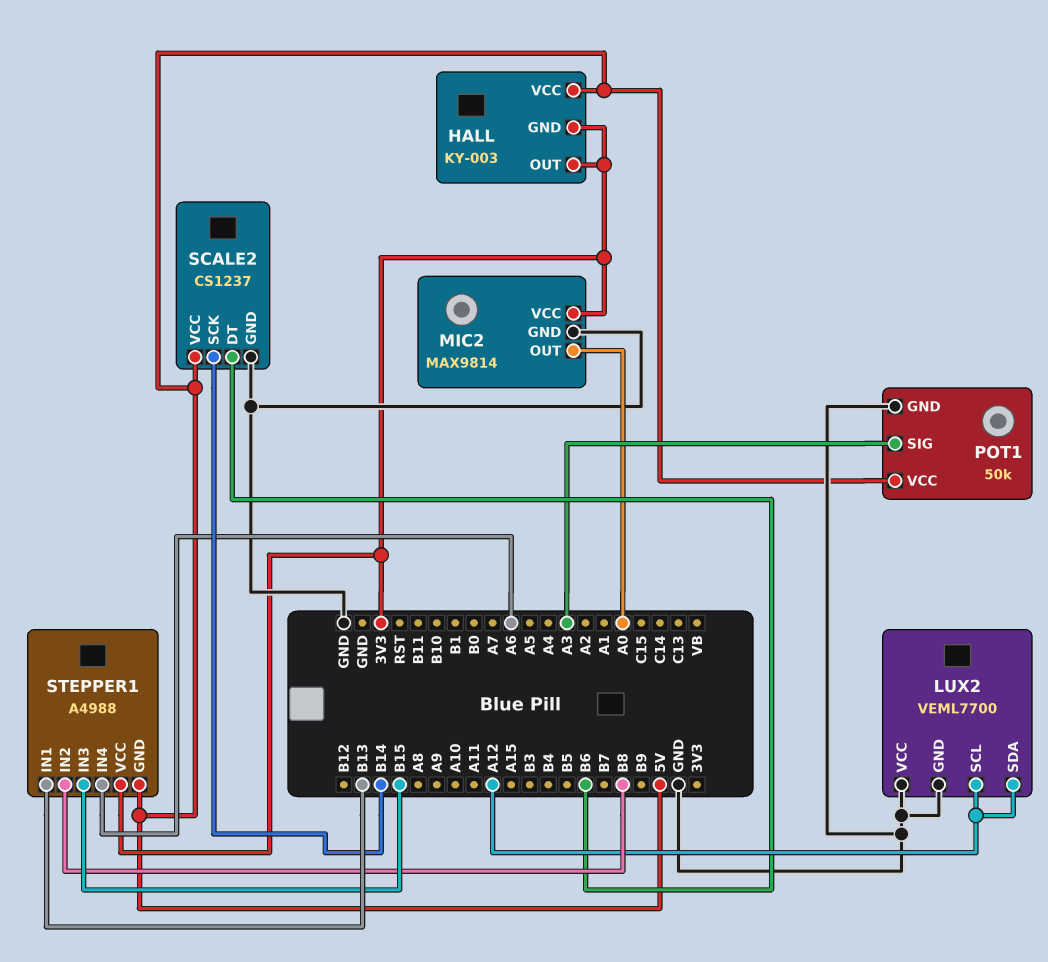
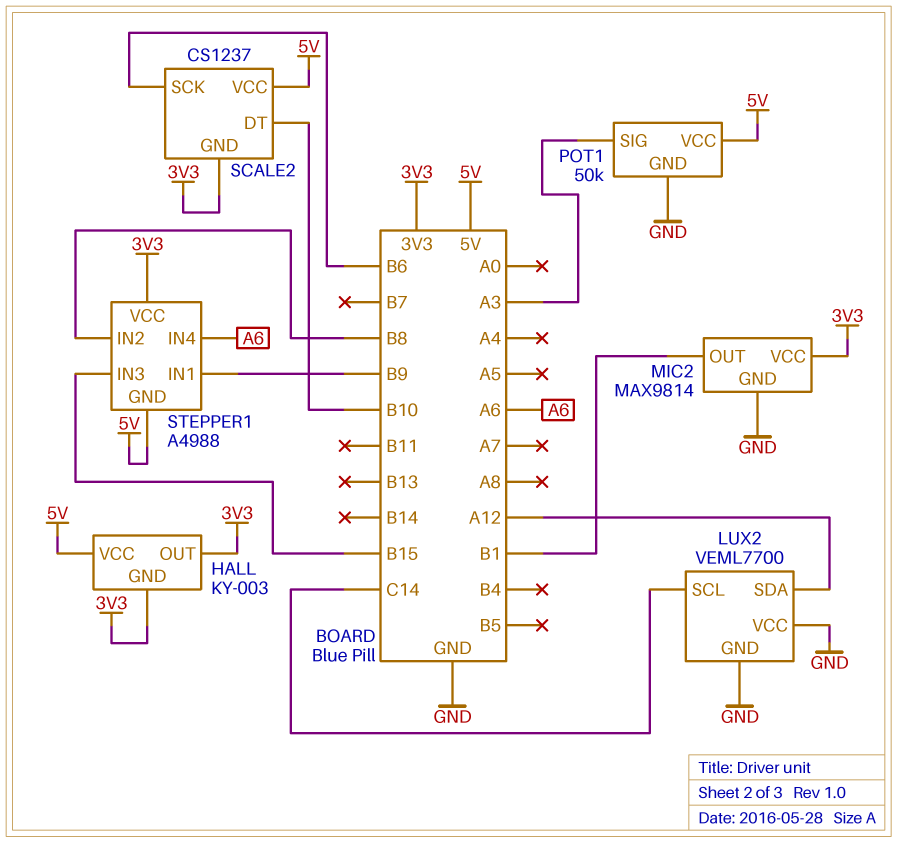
LUX2 pin SCL: A12 -> C14
MIC2 pin OUT: A0 -> B1
SCALE2 pin DT: B6 -> B10
SCALE2 pin GND: GND -> 3V3
SCALE2 pin SCK: B14 -> B6
STEPPER1 pin IN1: B13 -> B9

